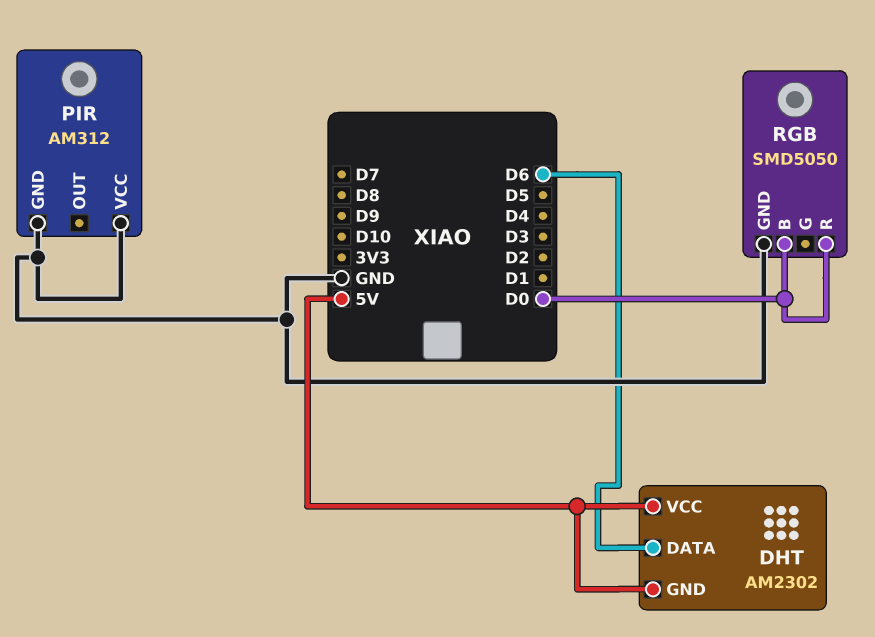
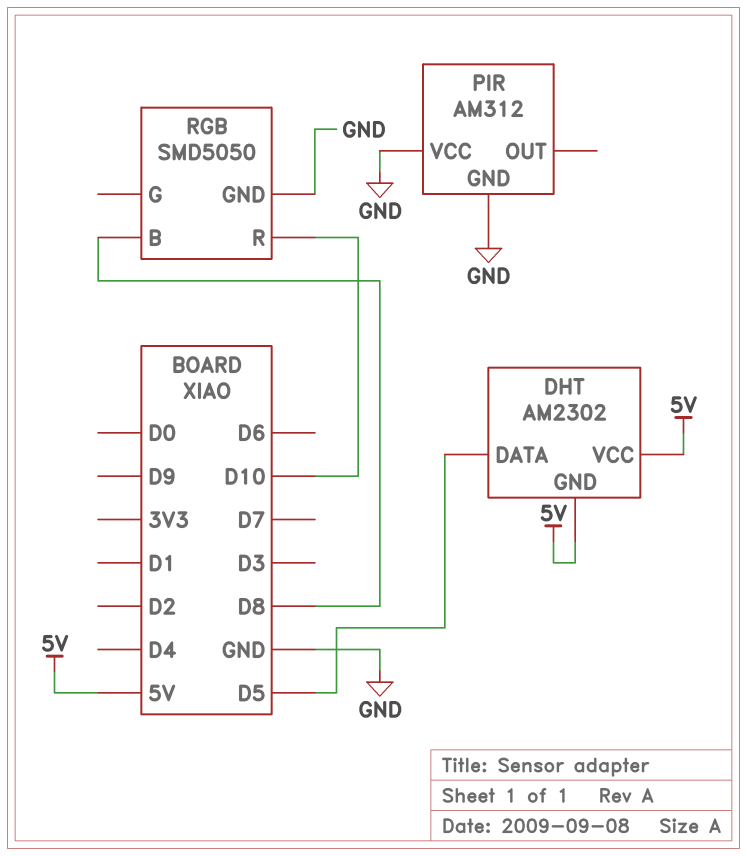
DHT pin DATA: D6 -> D5
RGB pin B: D0 -> D8
RGB pin R: D0 -> D10

